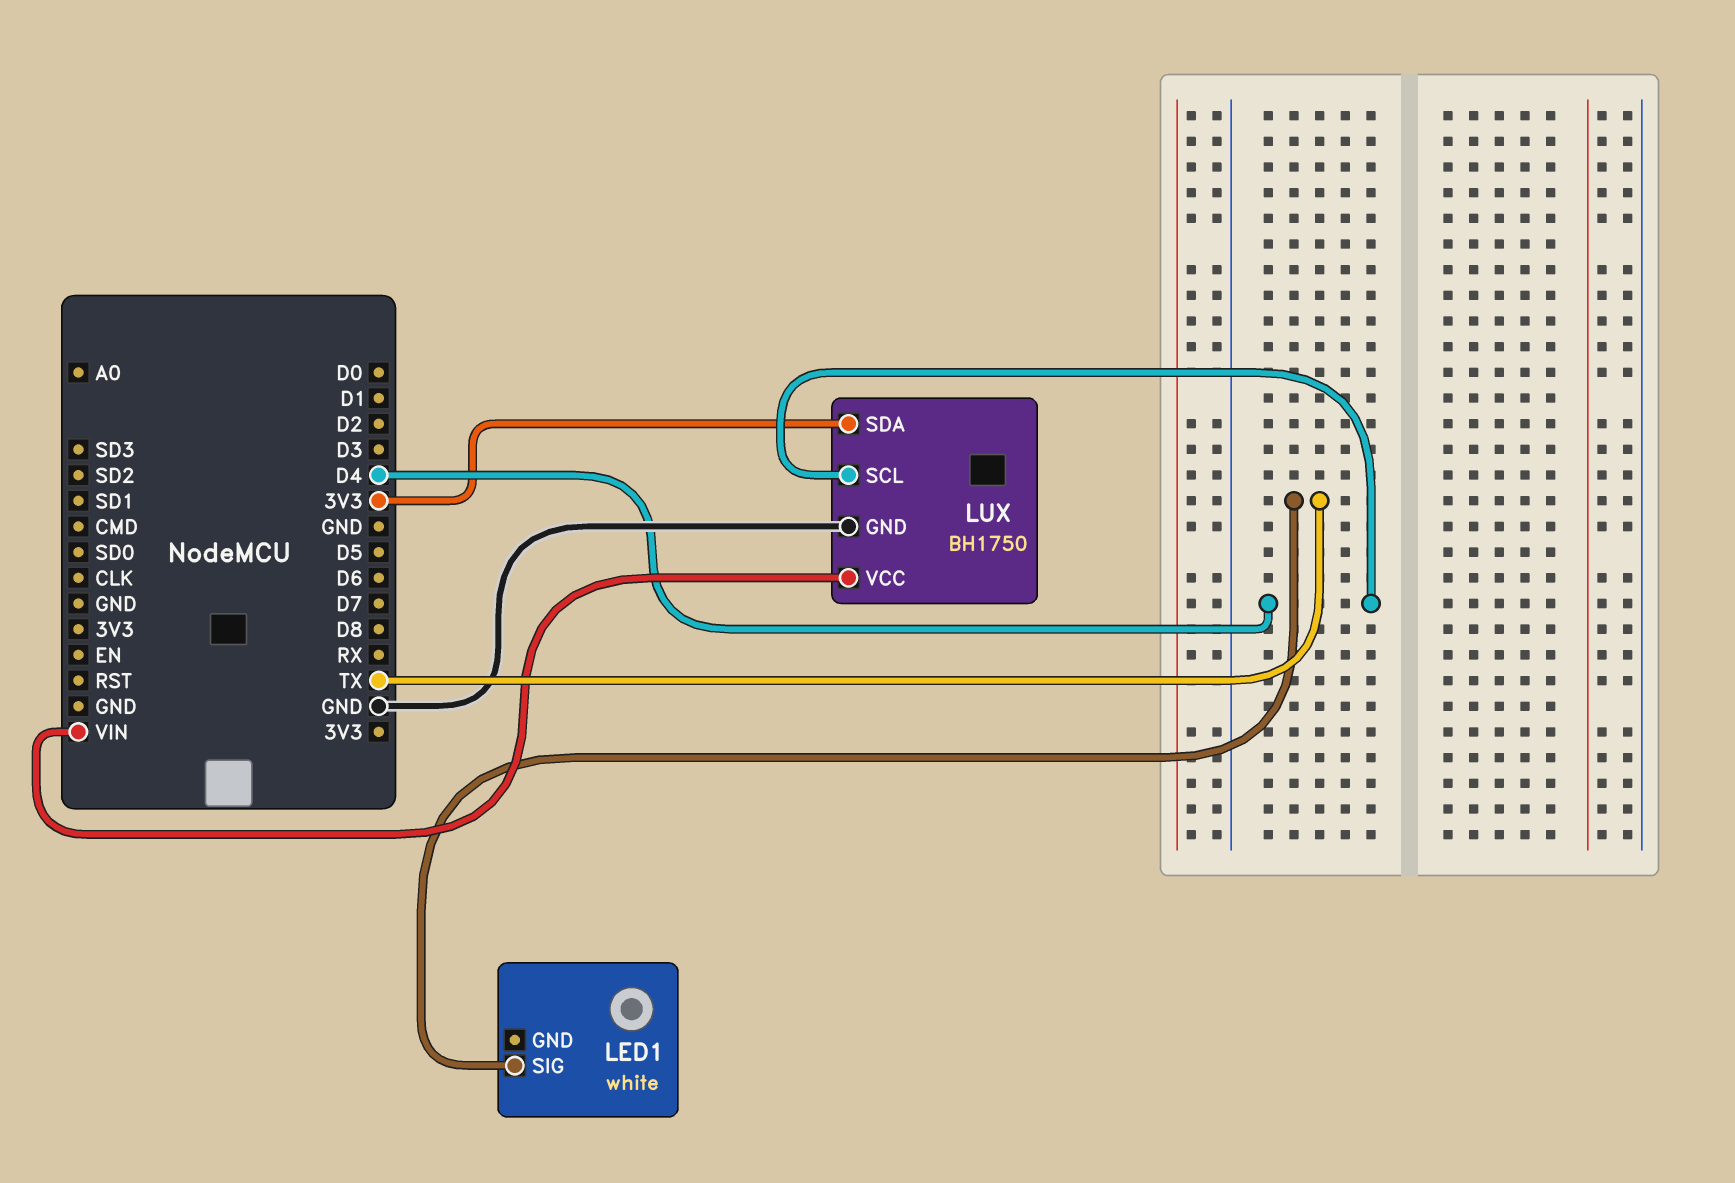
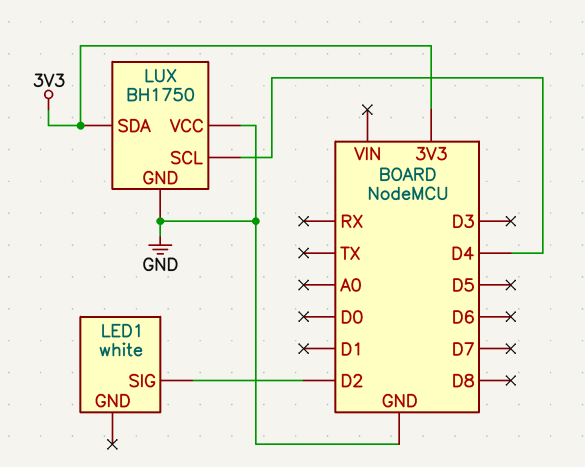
LED1 pin SIG: TX -> D2
LUX pin VCC: VIN -> GND

